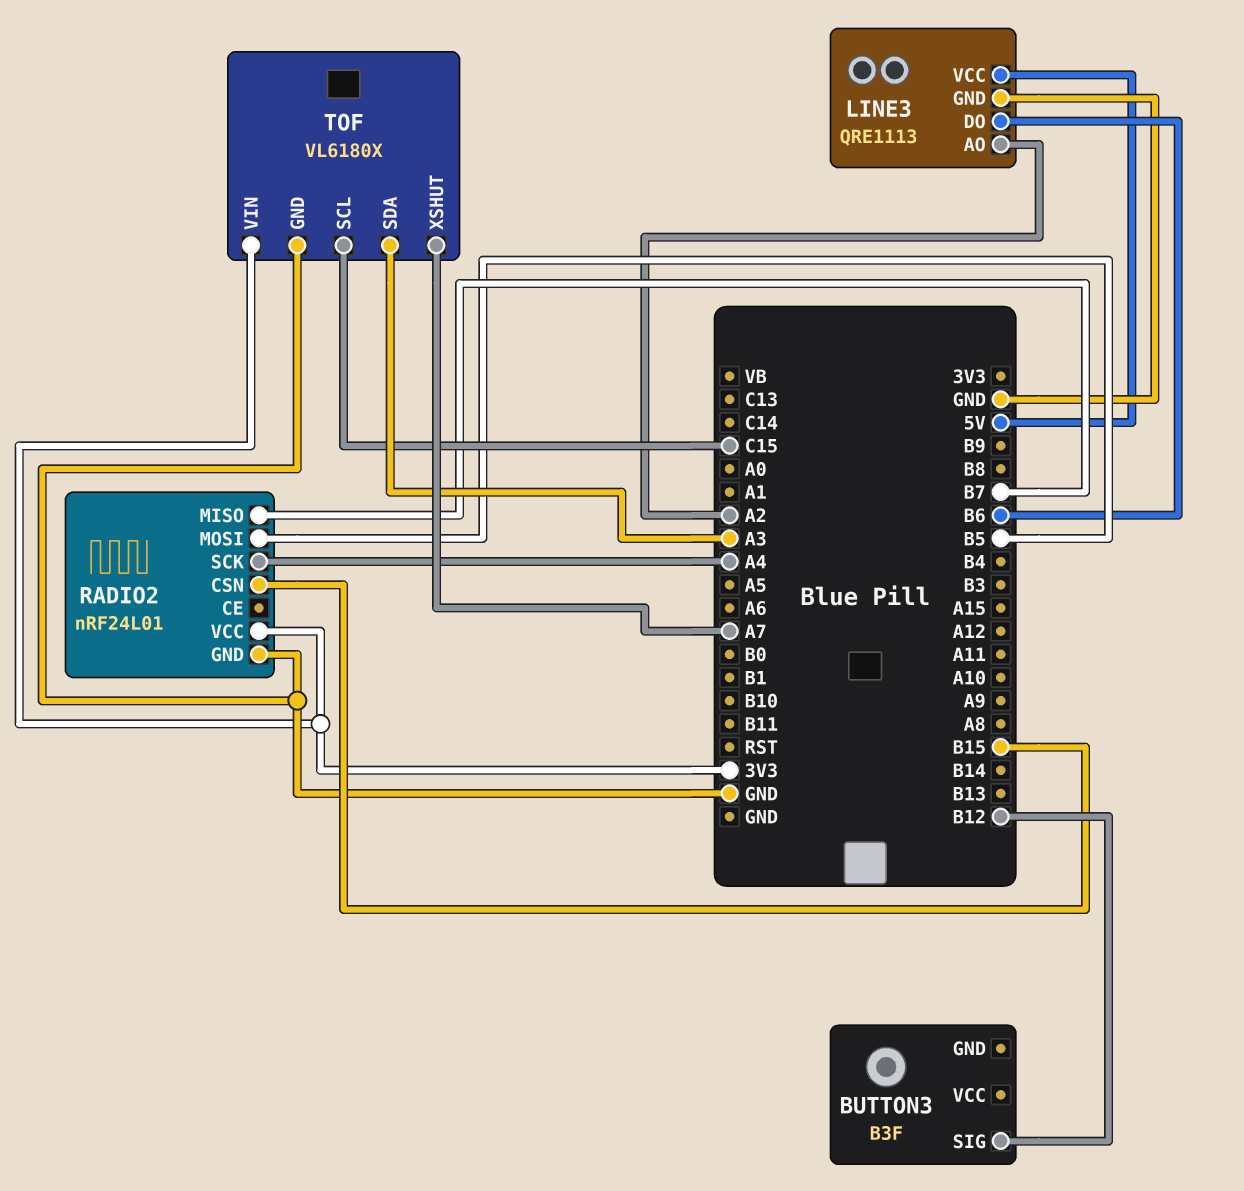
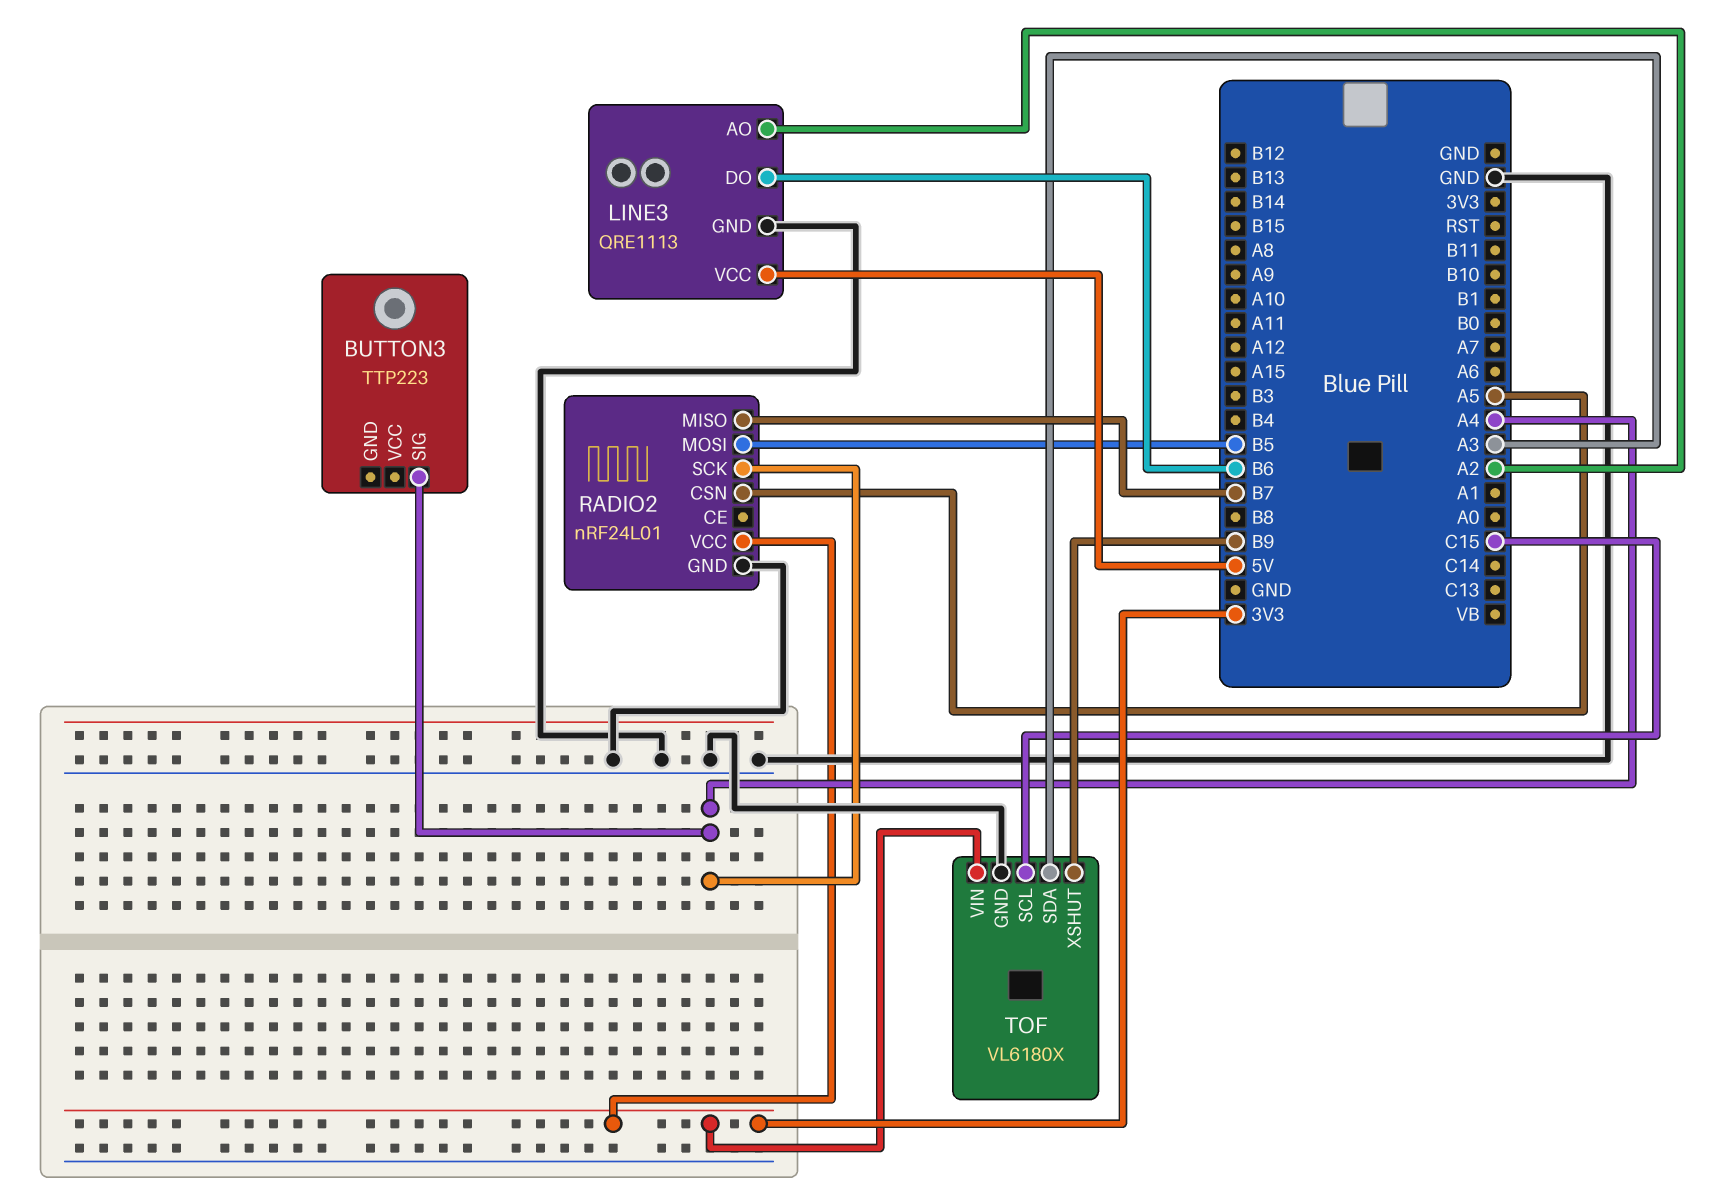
BUTTON3: B3F -> TTP223
BUTTON3 pin SIG: B12 -> A4
RADIO2 pin CSN: B15 -> A5
TOF pin XSHUT: A7 -> B9

